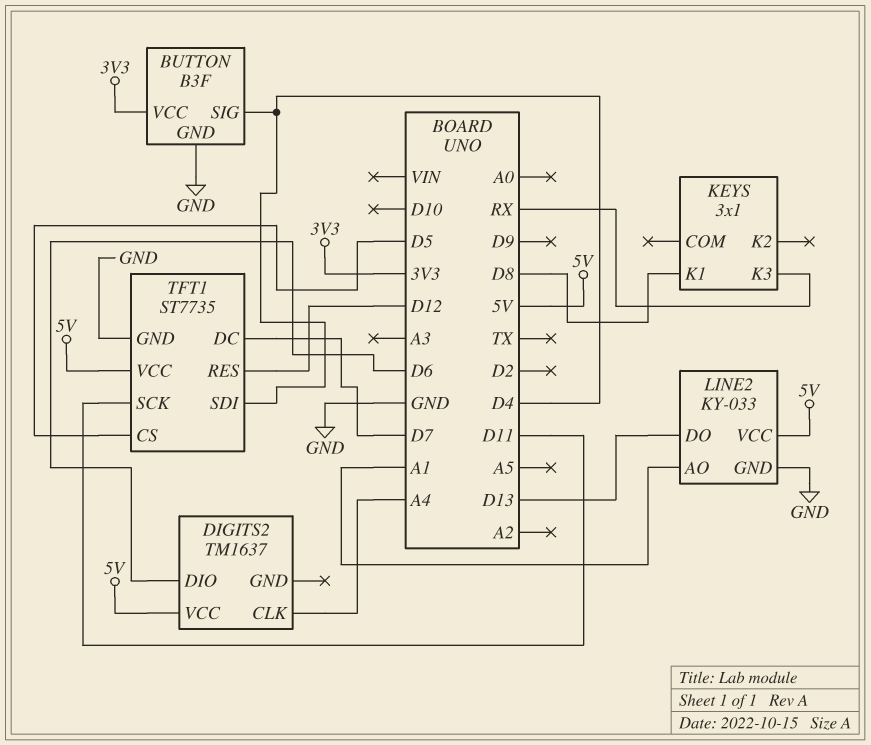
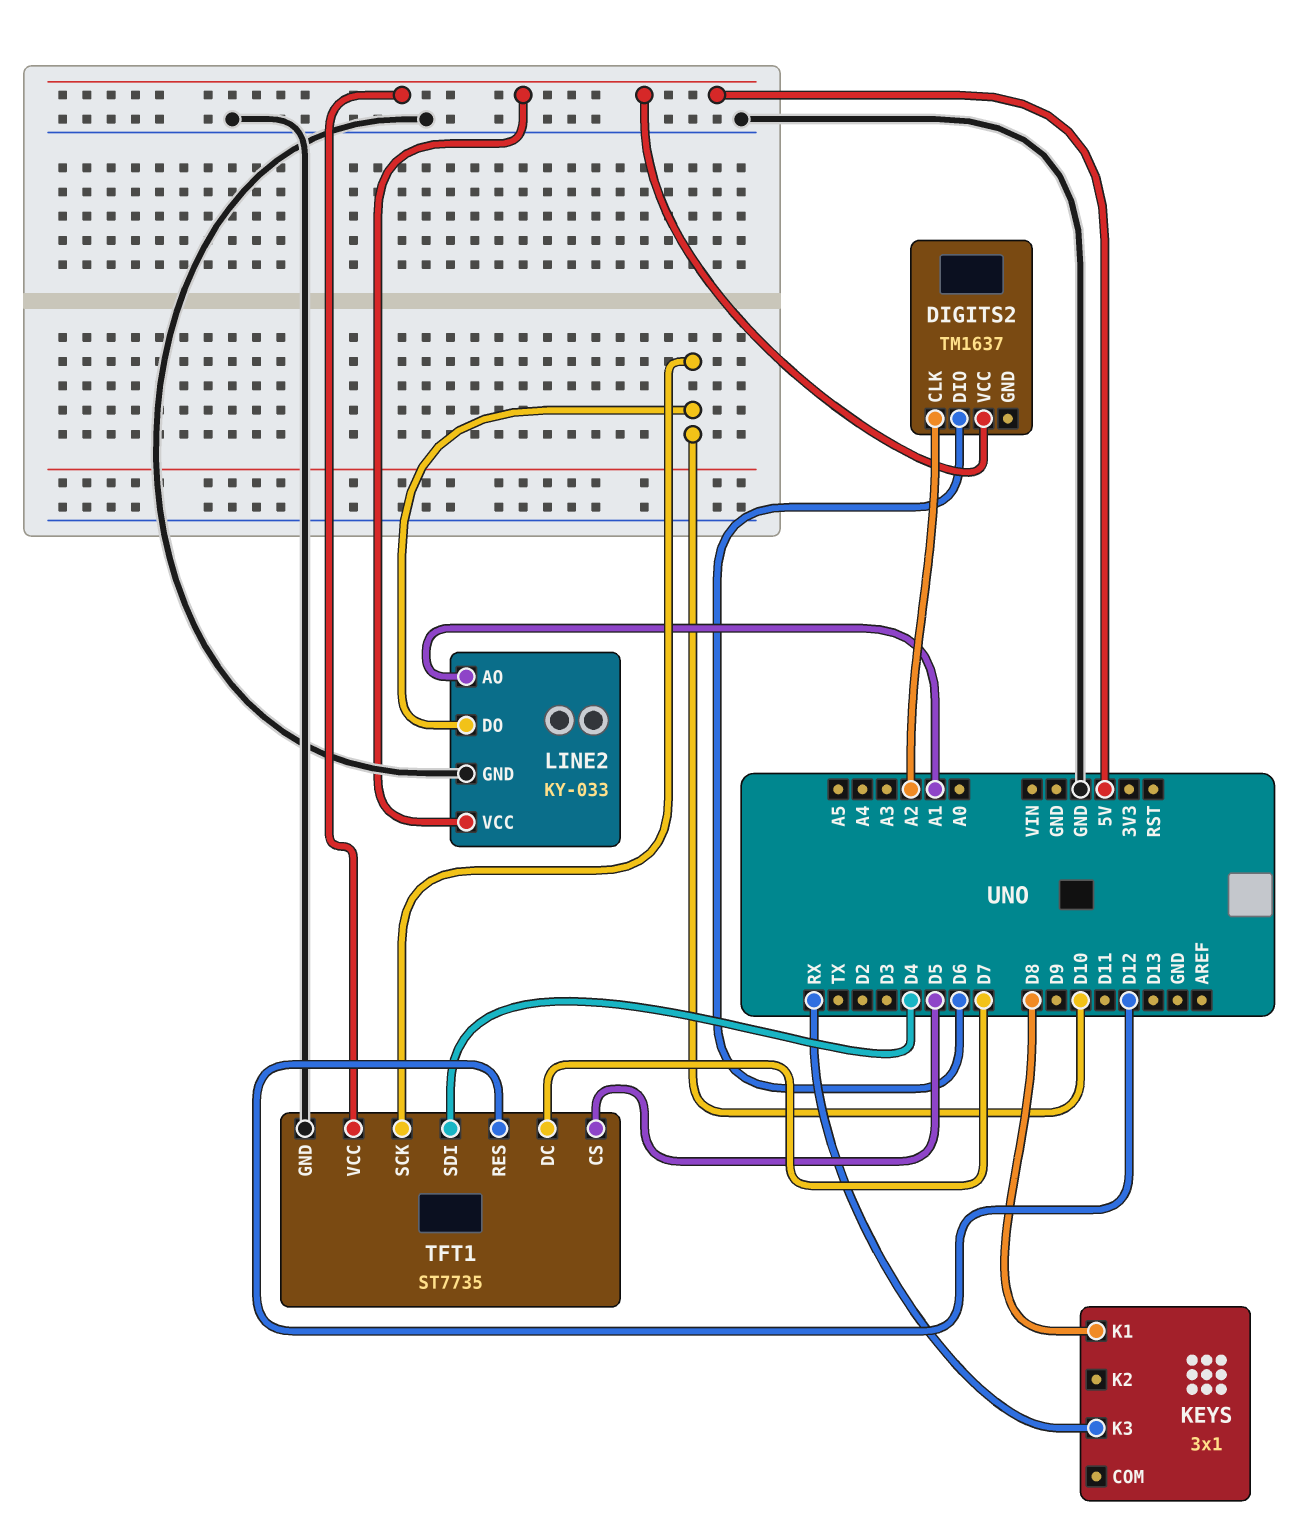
BUTTON: B3F -> none
BUTTON pin GND: GND -> none
BUTTON pin SIG: D4 -> none
BUTTON pin VCC: 3V3 -> none
DIGITS2 pin CLK: A4 -> A2
LINE2 pin DO: D13 -> D10
TFT1 pin SCK: D11 -> D10

